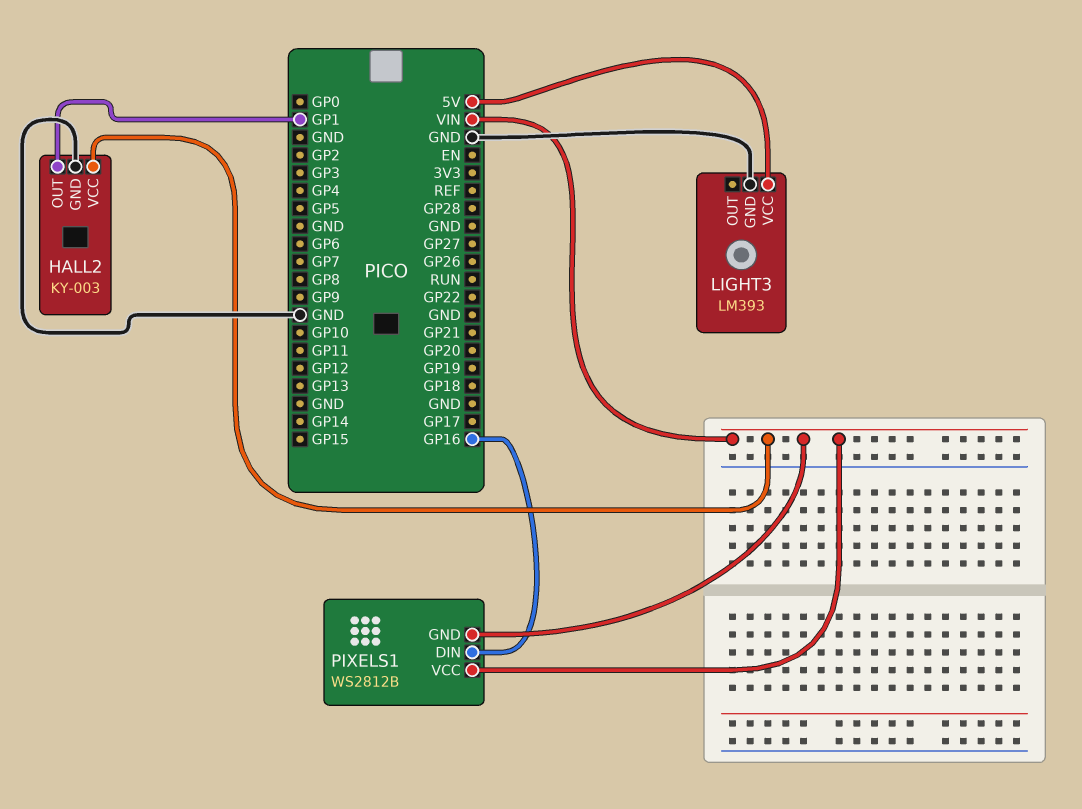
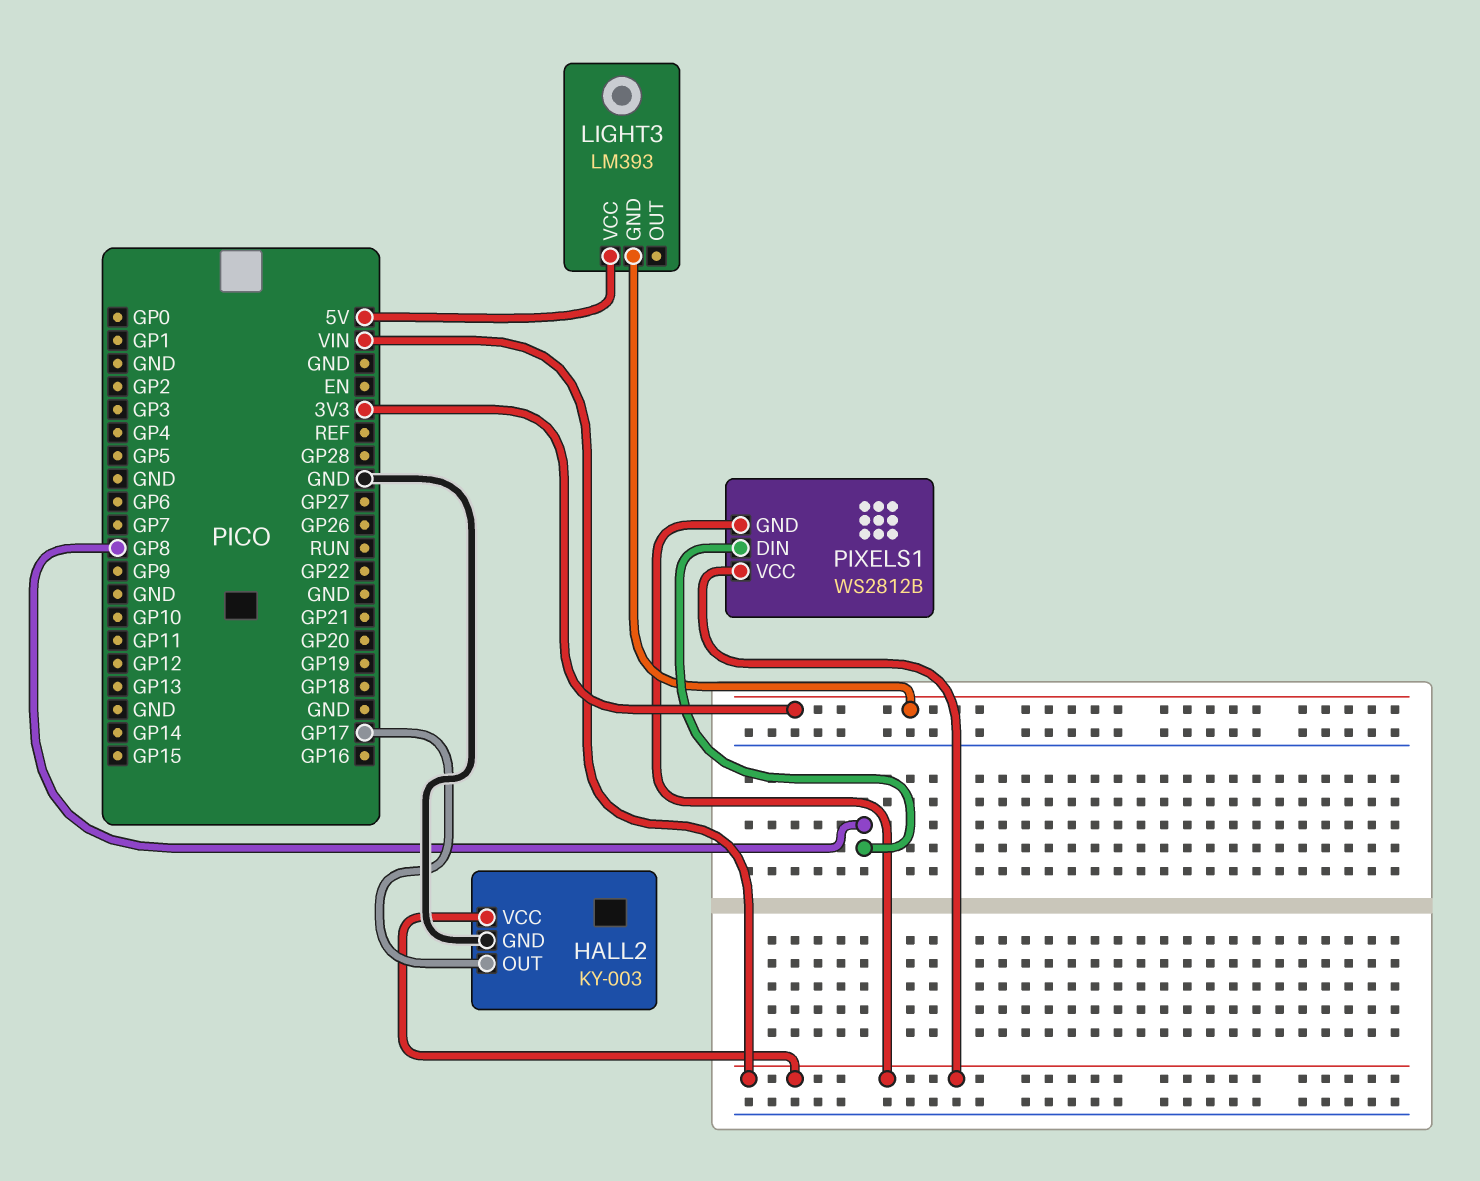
HALL2 pin OUT: GP1 -> GP17
LIGHT3 pin GND: GND -> 3V3
PIXELS1 pin DIN: GP16 -> GP8

